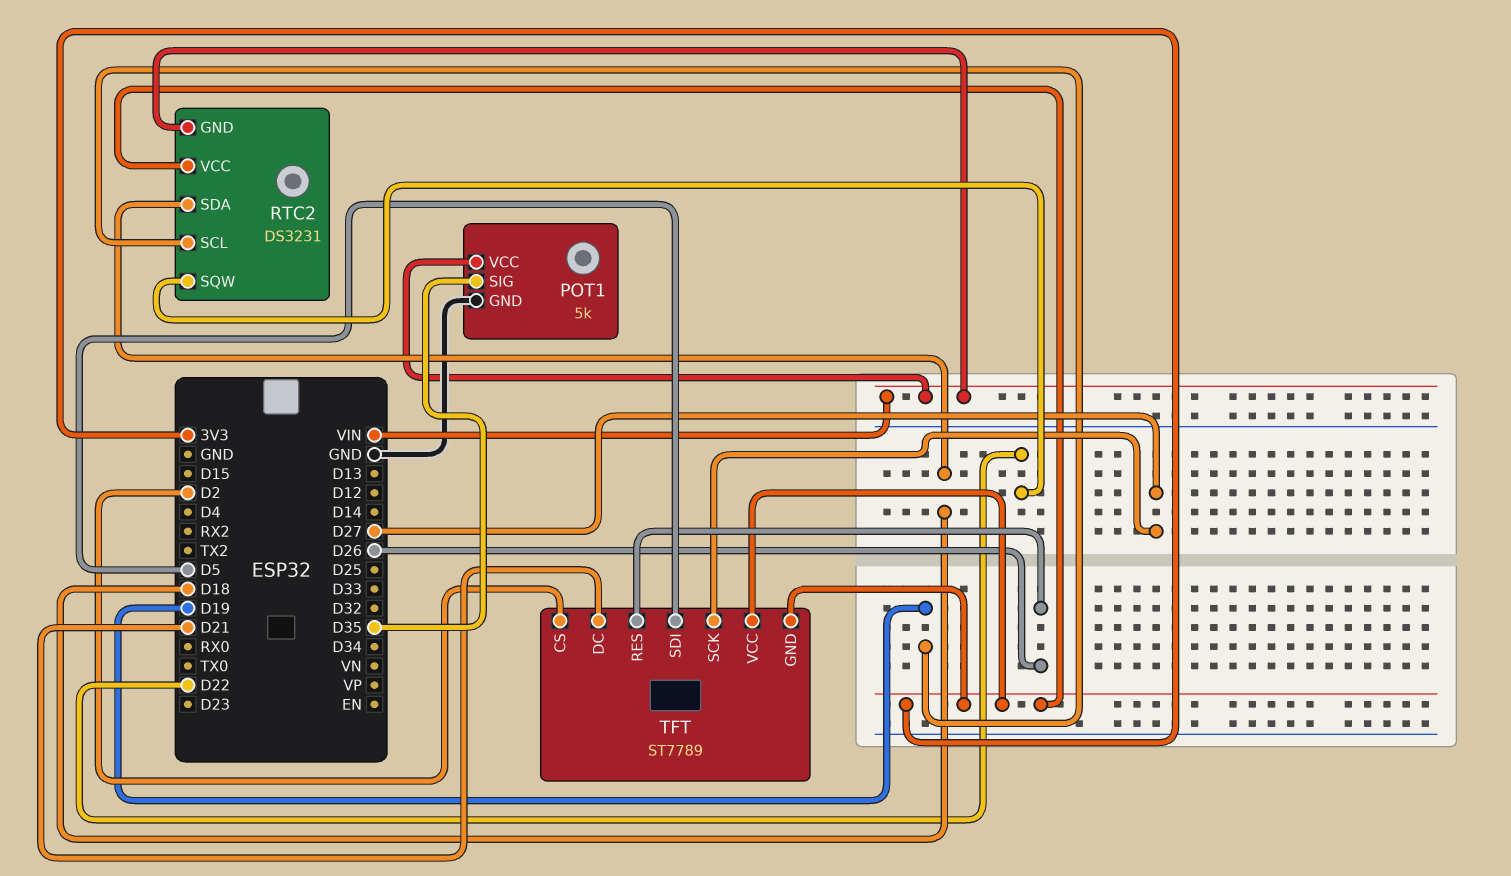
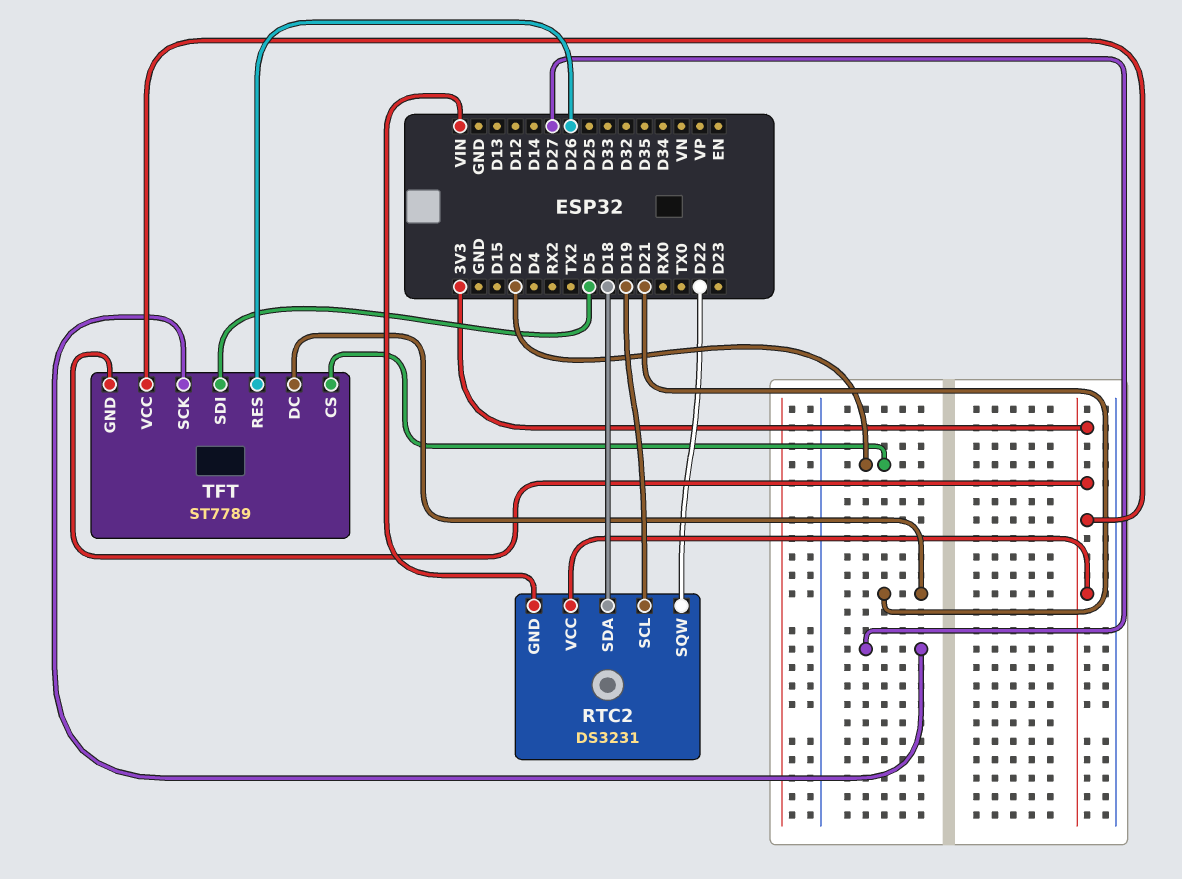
POT1: 5k -> none
POT1 pin GND: GND -> none
POT1 pin SIG: D35 -> none
POT1 pin VCC: VIN -> none

